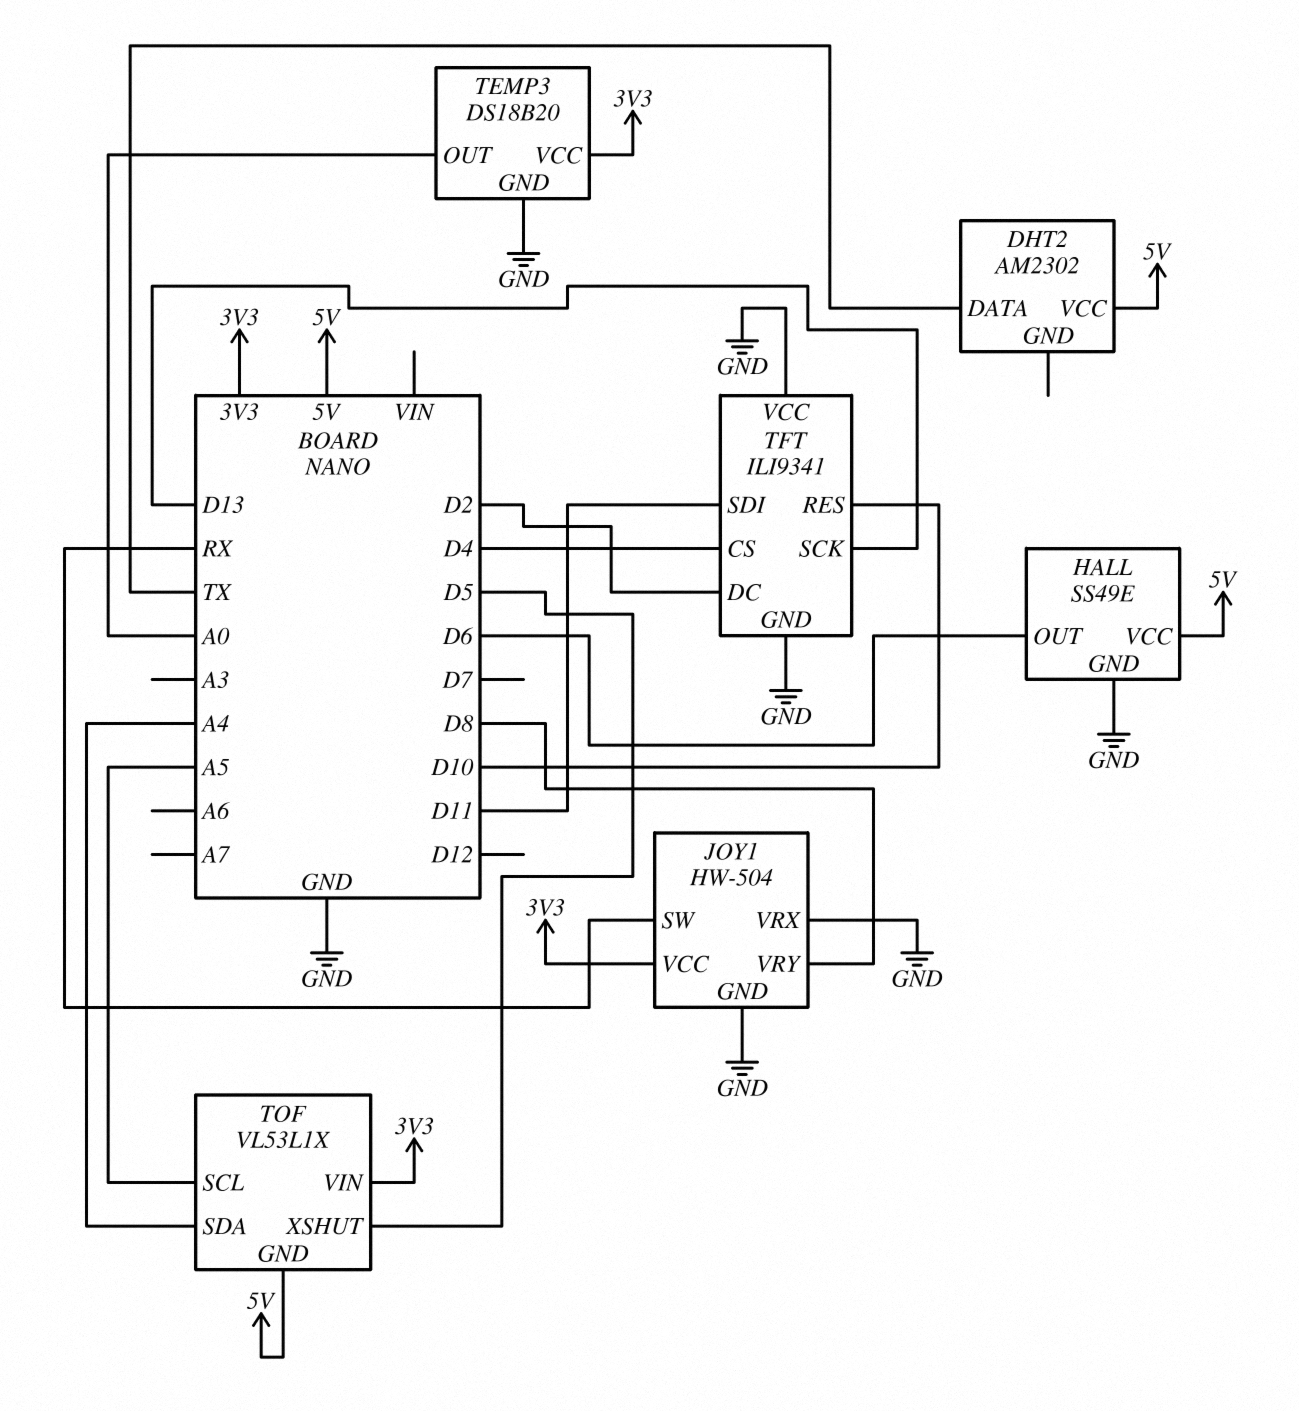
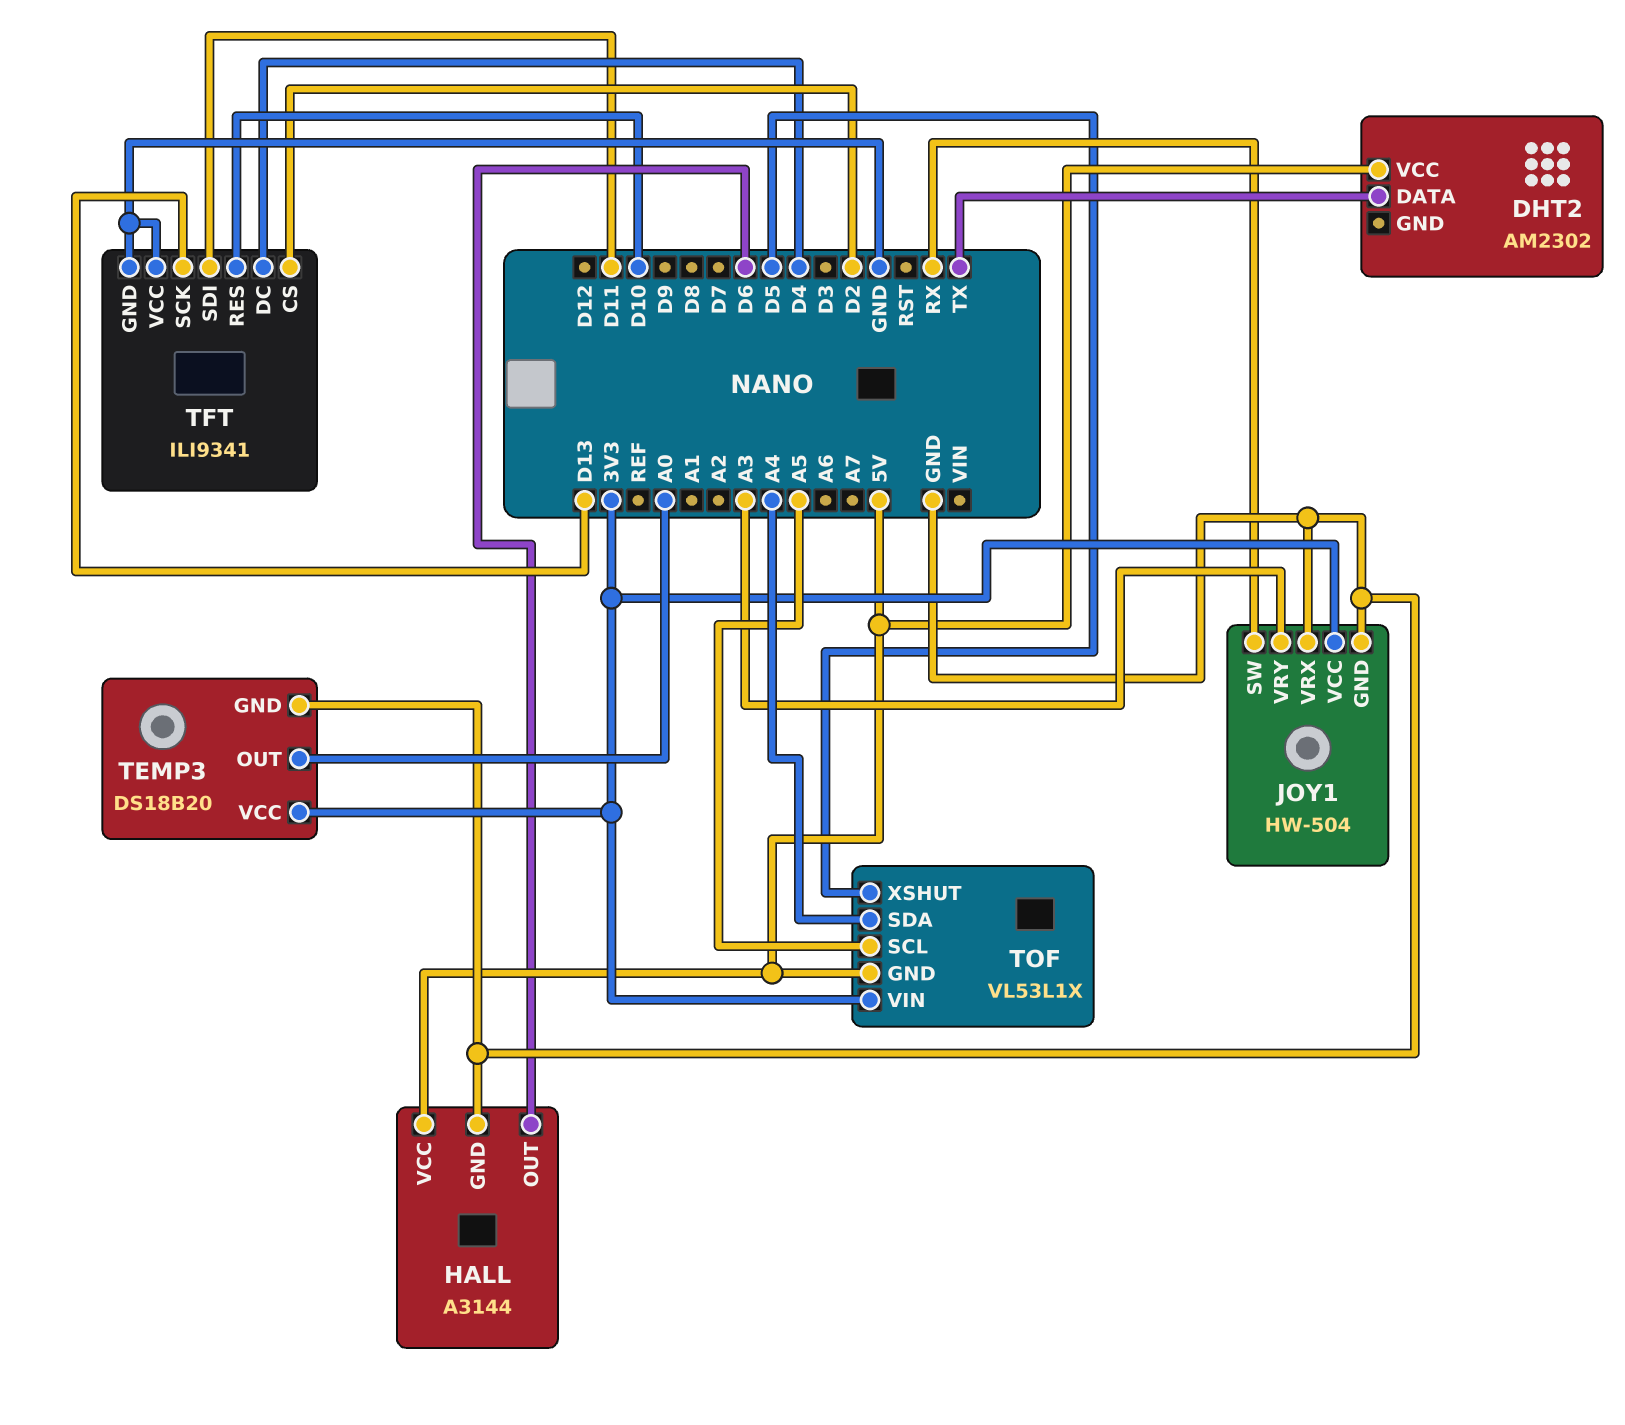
HALL: SS49E -> A3144
JOY1 pin VRY: D8 -> A3
TFT pin CS: D4 -> D2
TFT pin DC: D2 -> D4

